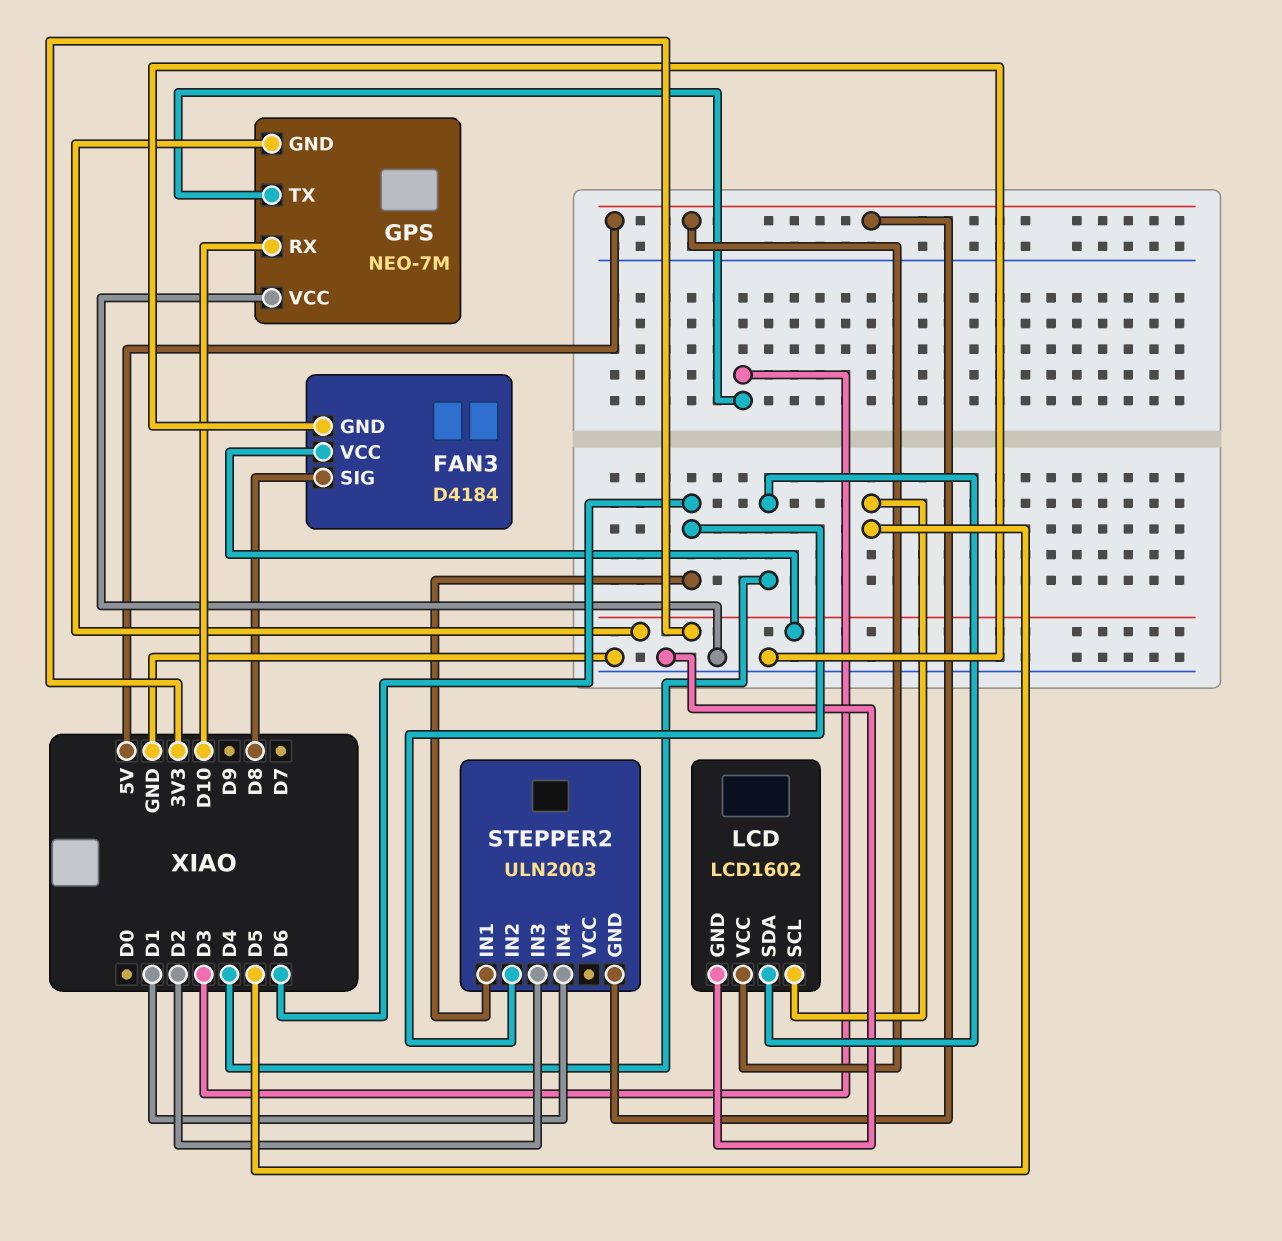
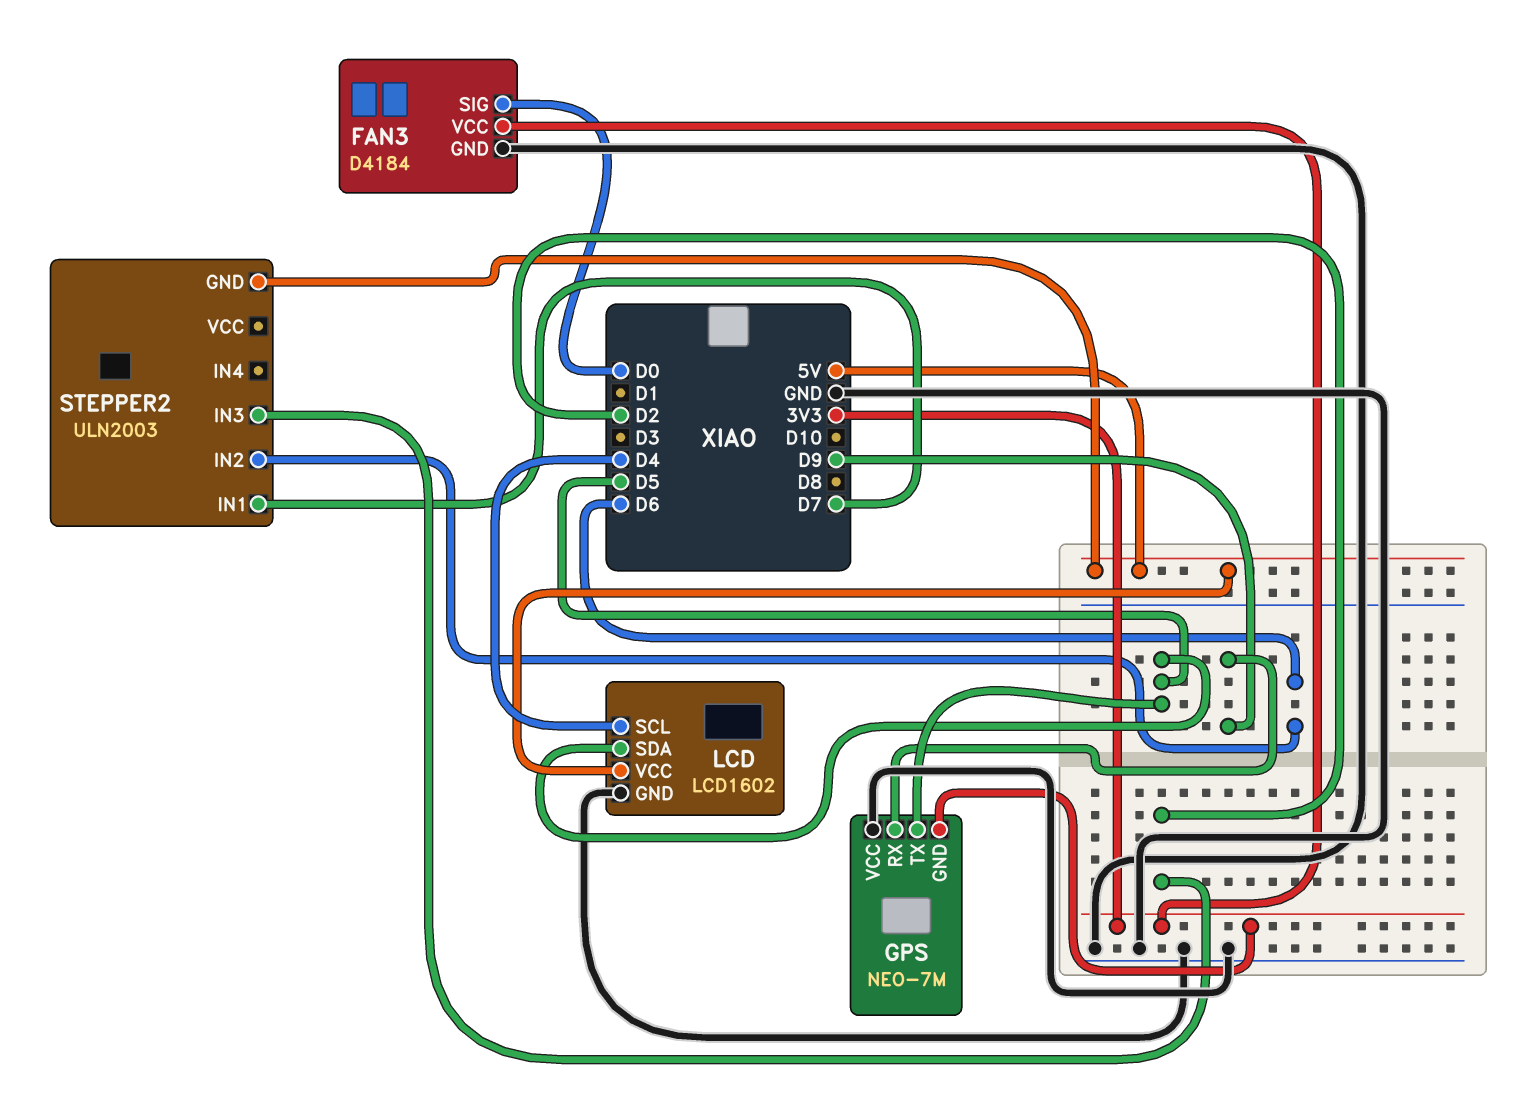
FAN3 pin SIG: D8 -> D0
GPS pin RX: D10 -> D9
GPS pin TX: D3 -> D5
LCD pin SCL: D5 -> D4
LCD pin SDA: D4 -> D5
STEPPER2 pin IN1: D6 -> D7
STEPPER2 pin IN4: D1 -> none

